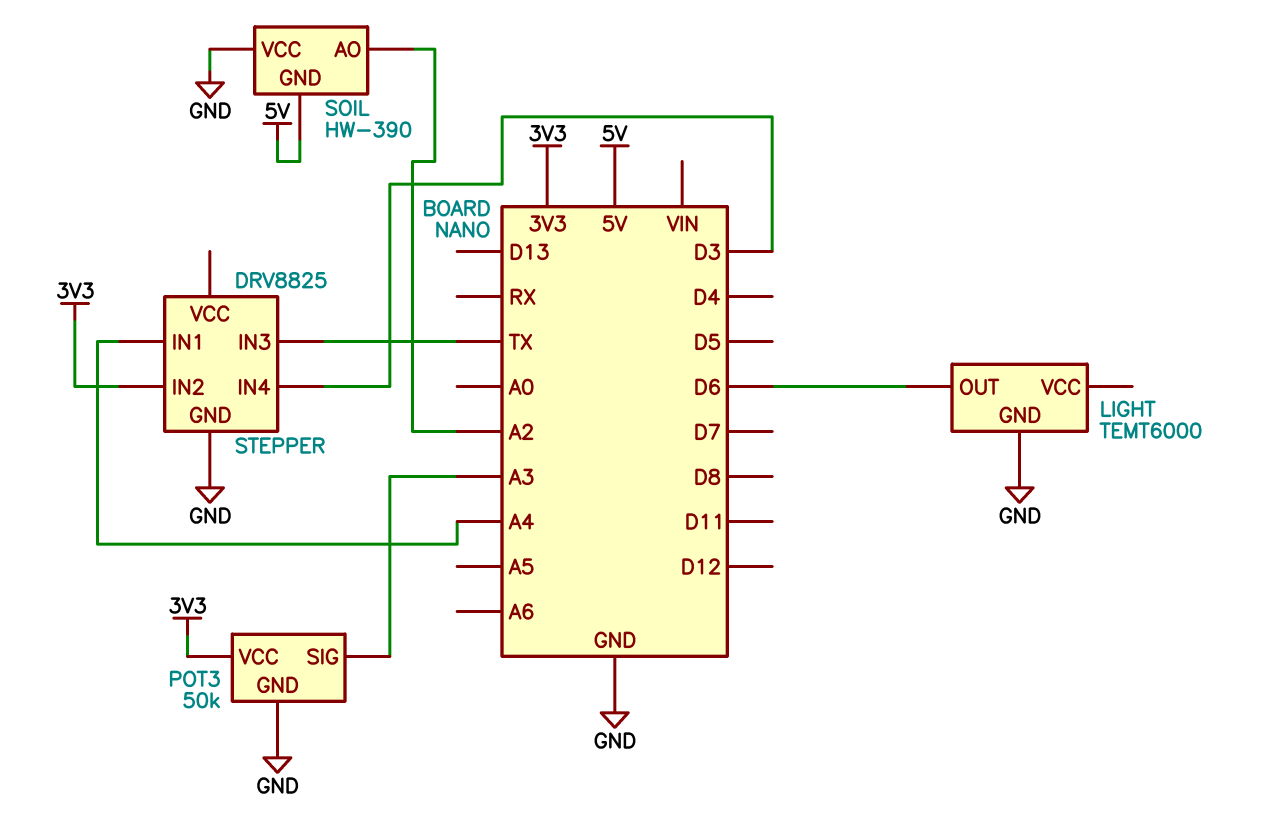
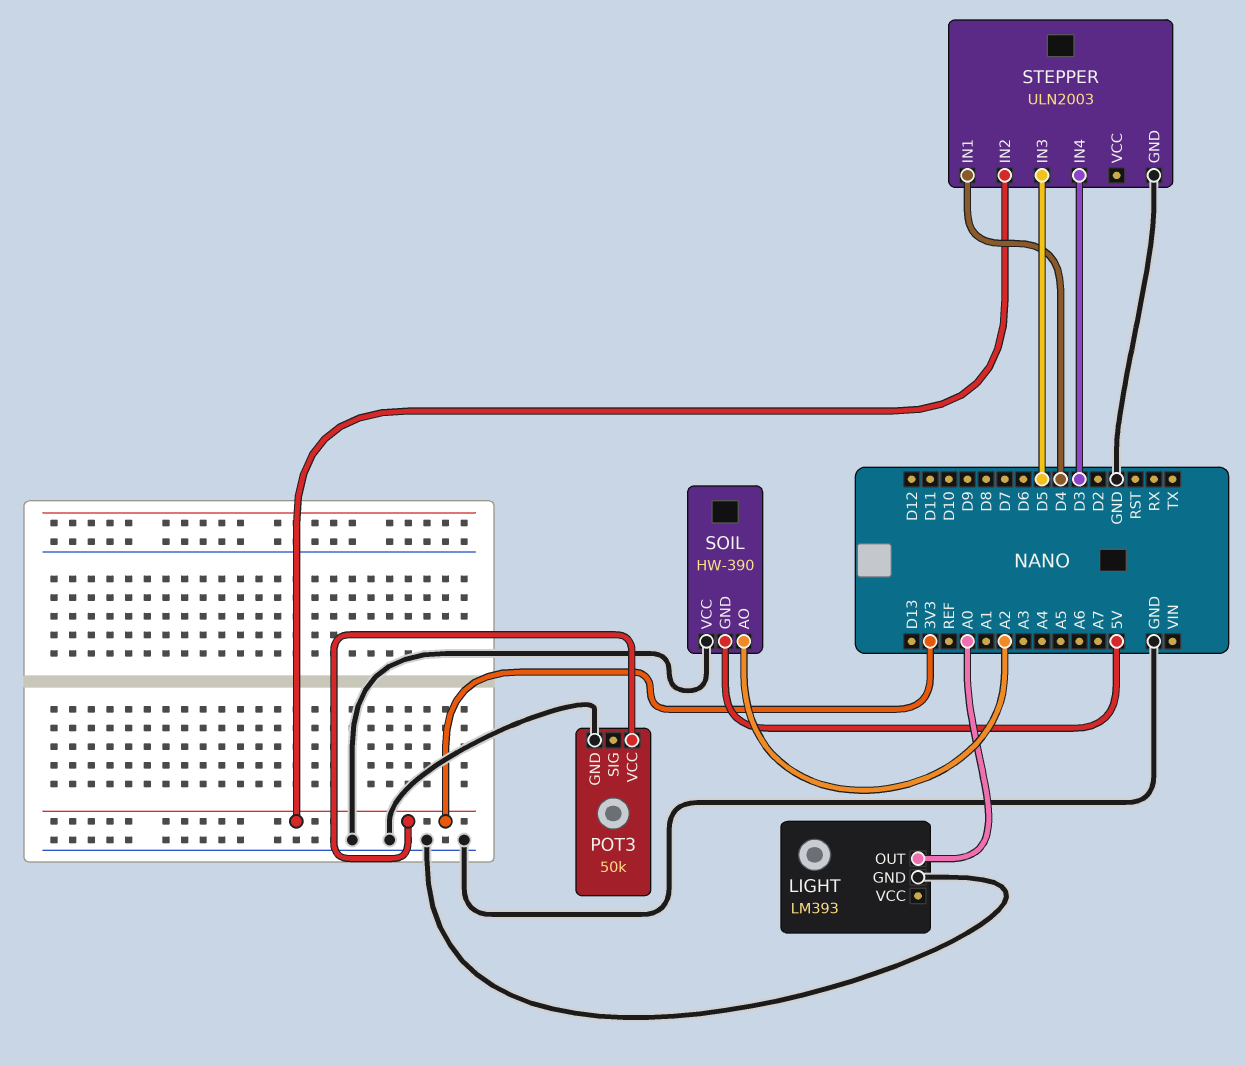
LIGHT: TEMT6000 -> LM393
LIGHT pin OUT: D6 -> A0
POT3 pin SIG: A3 -> none
STEPPER: DRV8825 -> ULN2003
STEPPER pin IN1: A4 -> D4
STEPPER pin IN3: TX -> D5

